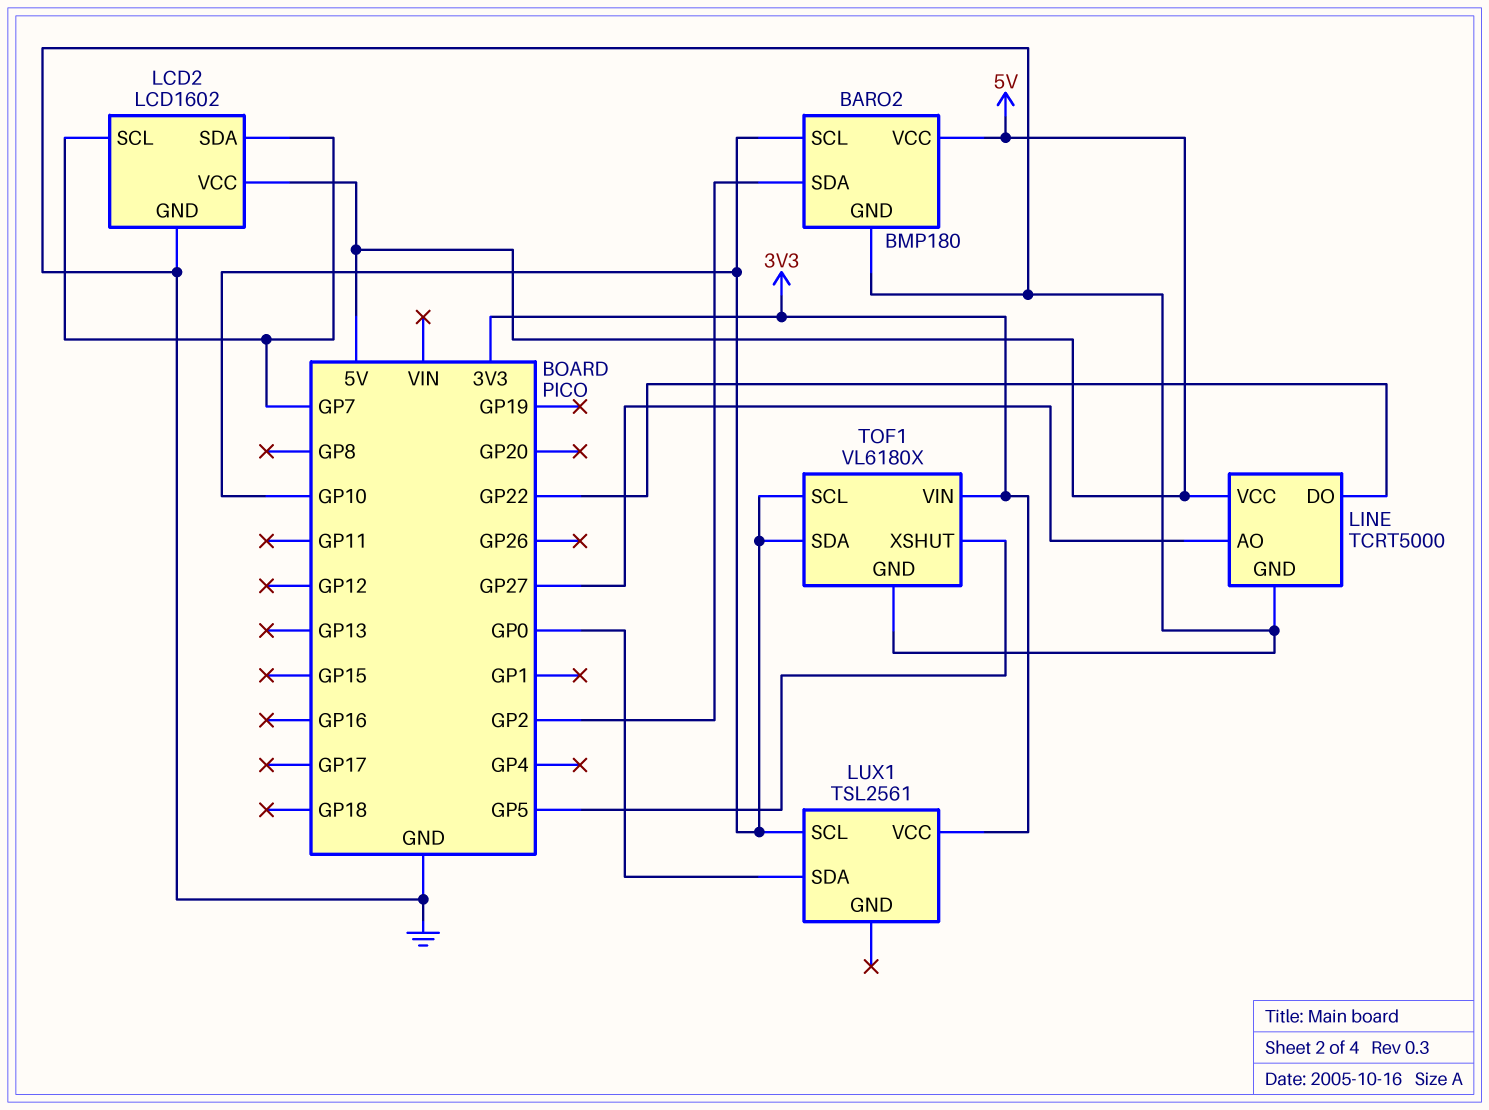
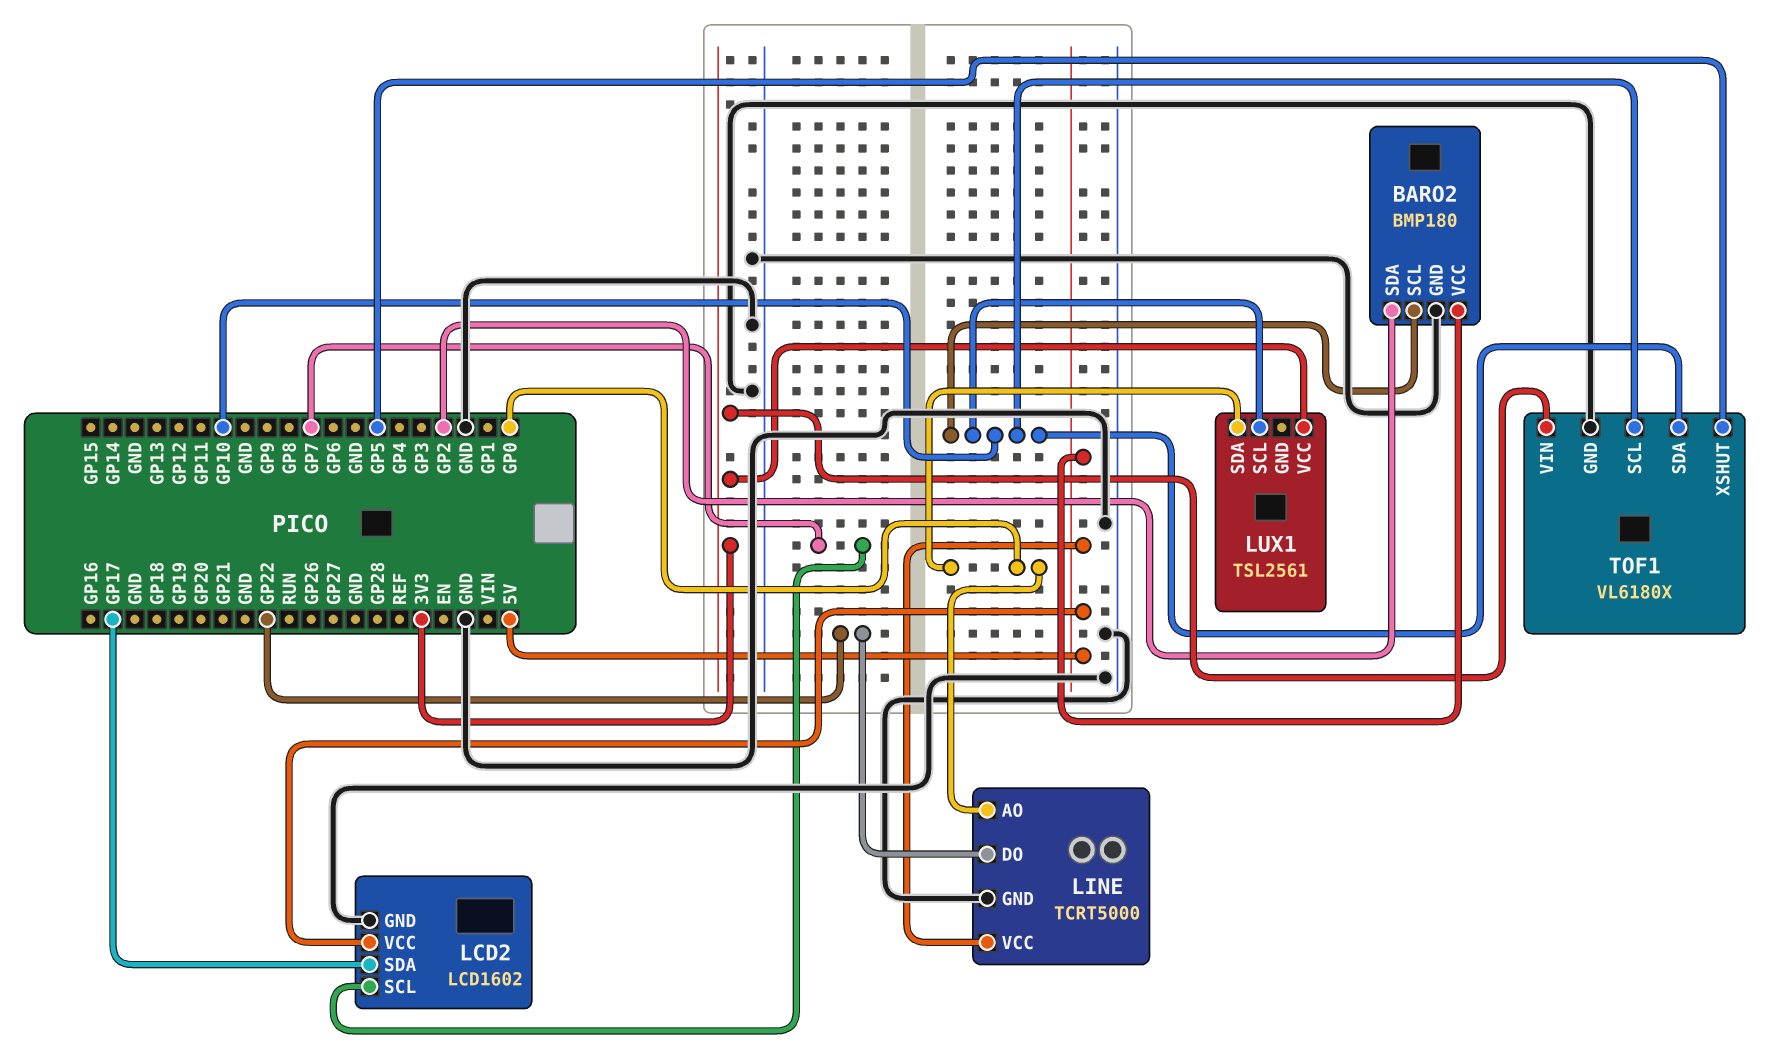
LCD2 pin SDA: GP7 -> GP17
LINE pin AO: GP27 -> GP0

